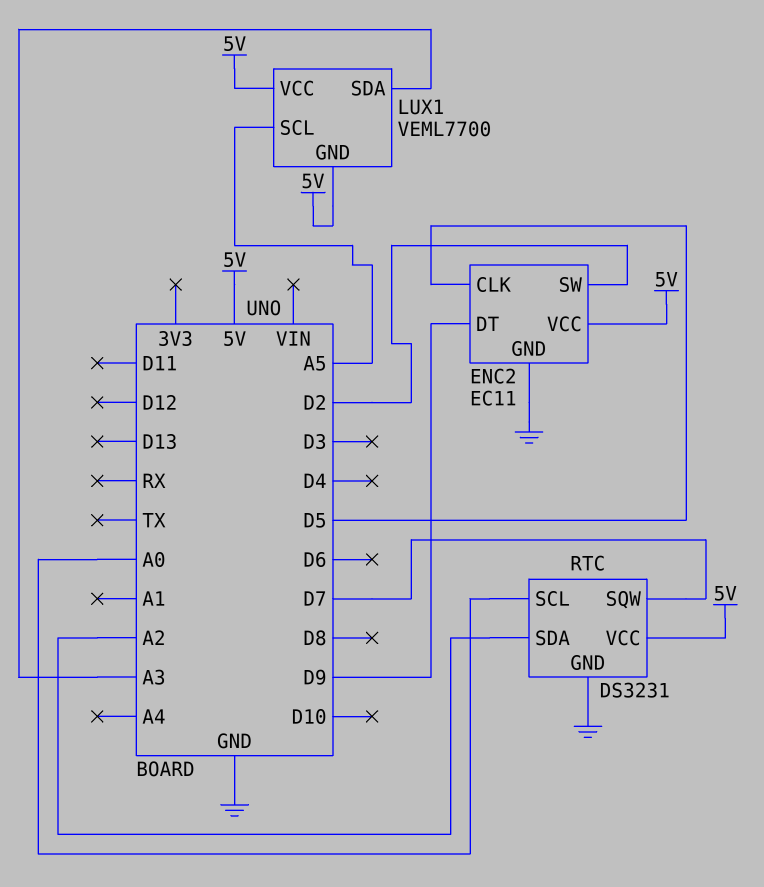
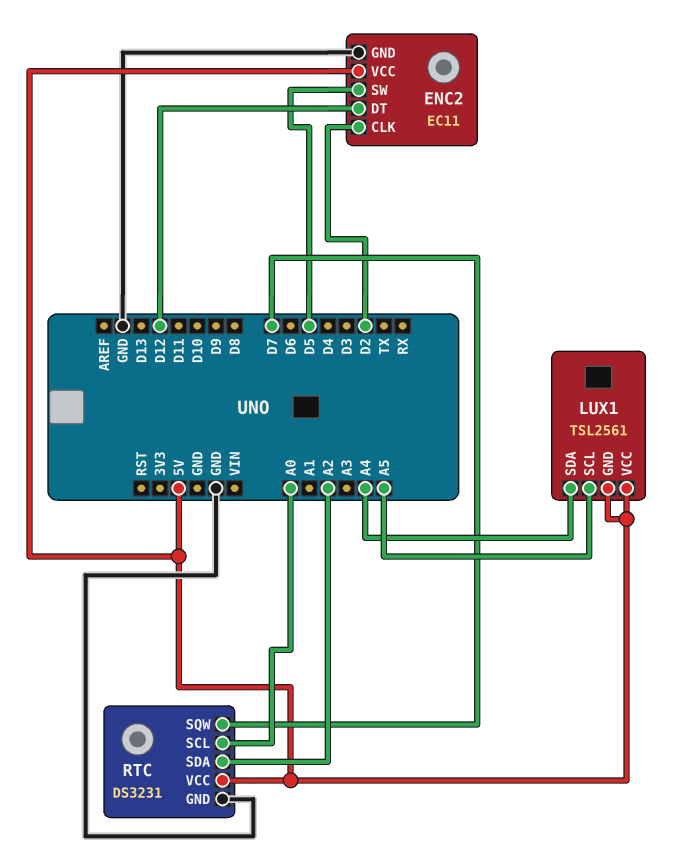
ENC2 pin CLK: D5 -> D2
ENC2 pin DT: D9 -> D12
ENC2 pin SW: D2 -> D5
LUX1: VEML7700 -> TSL2561
LUX1 pin SDA: A3 -> A4

